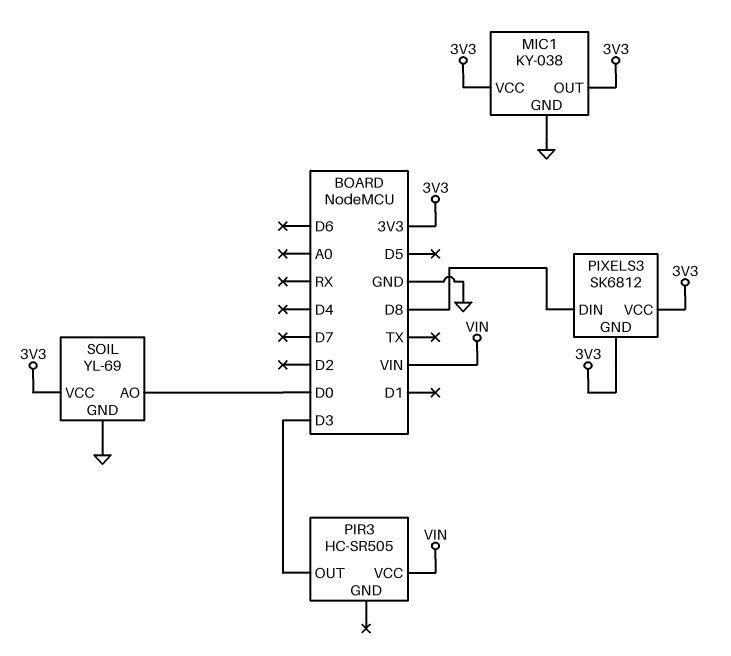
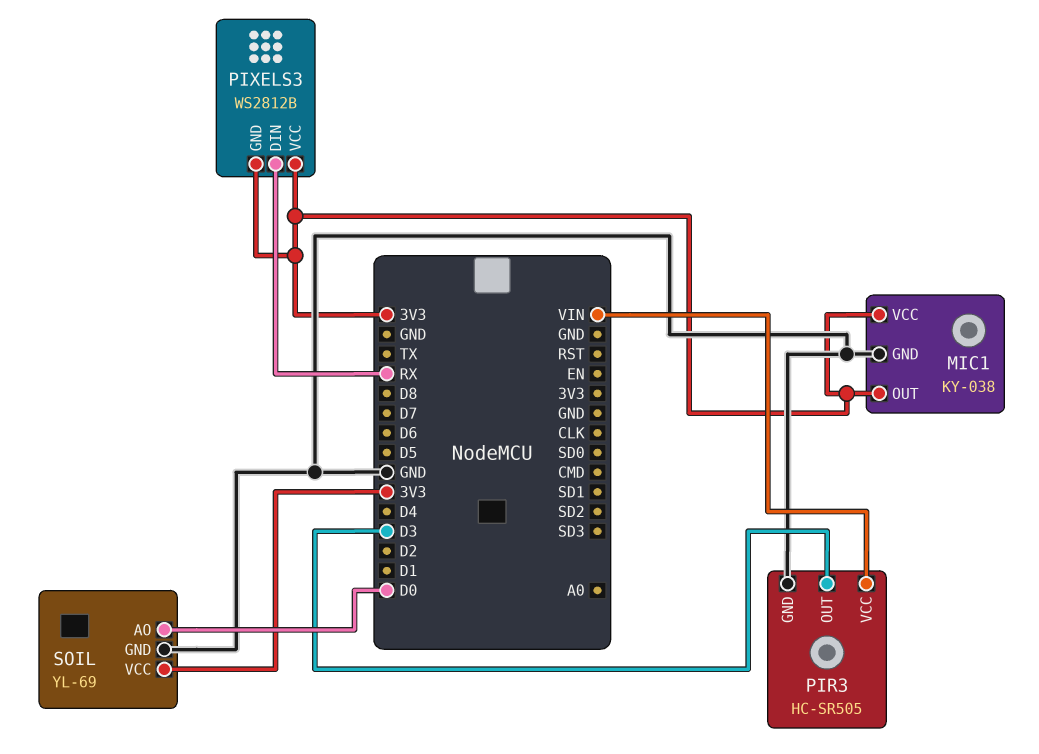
PIR3 pin GND: none -> GND
PIXELS3: SK6812 -> WS2812B
PIXELS3 pin DIN: D8 -> RX

